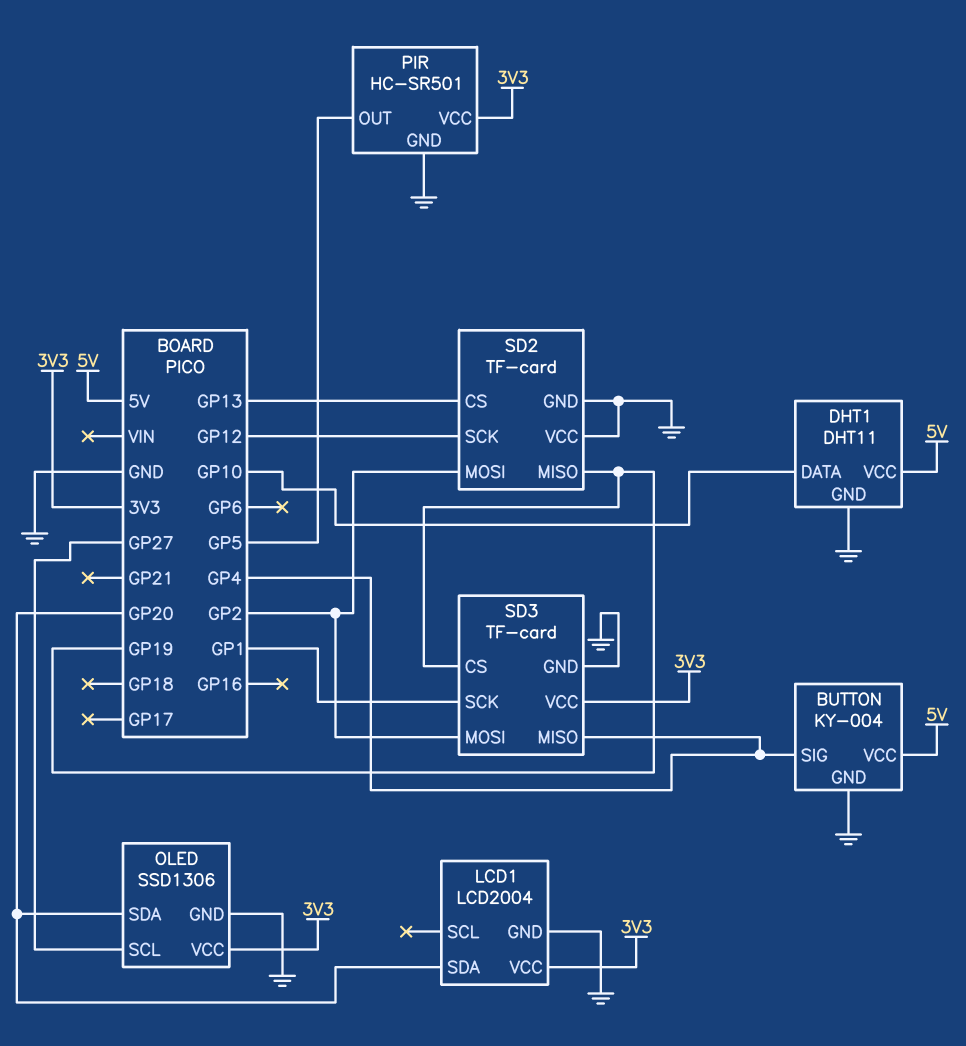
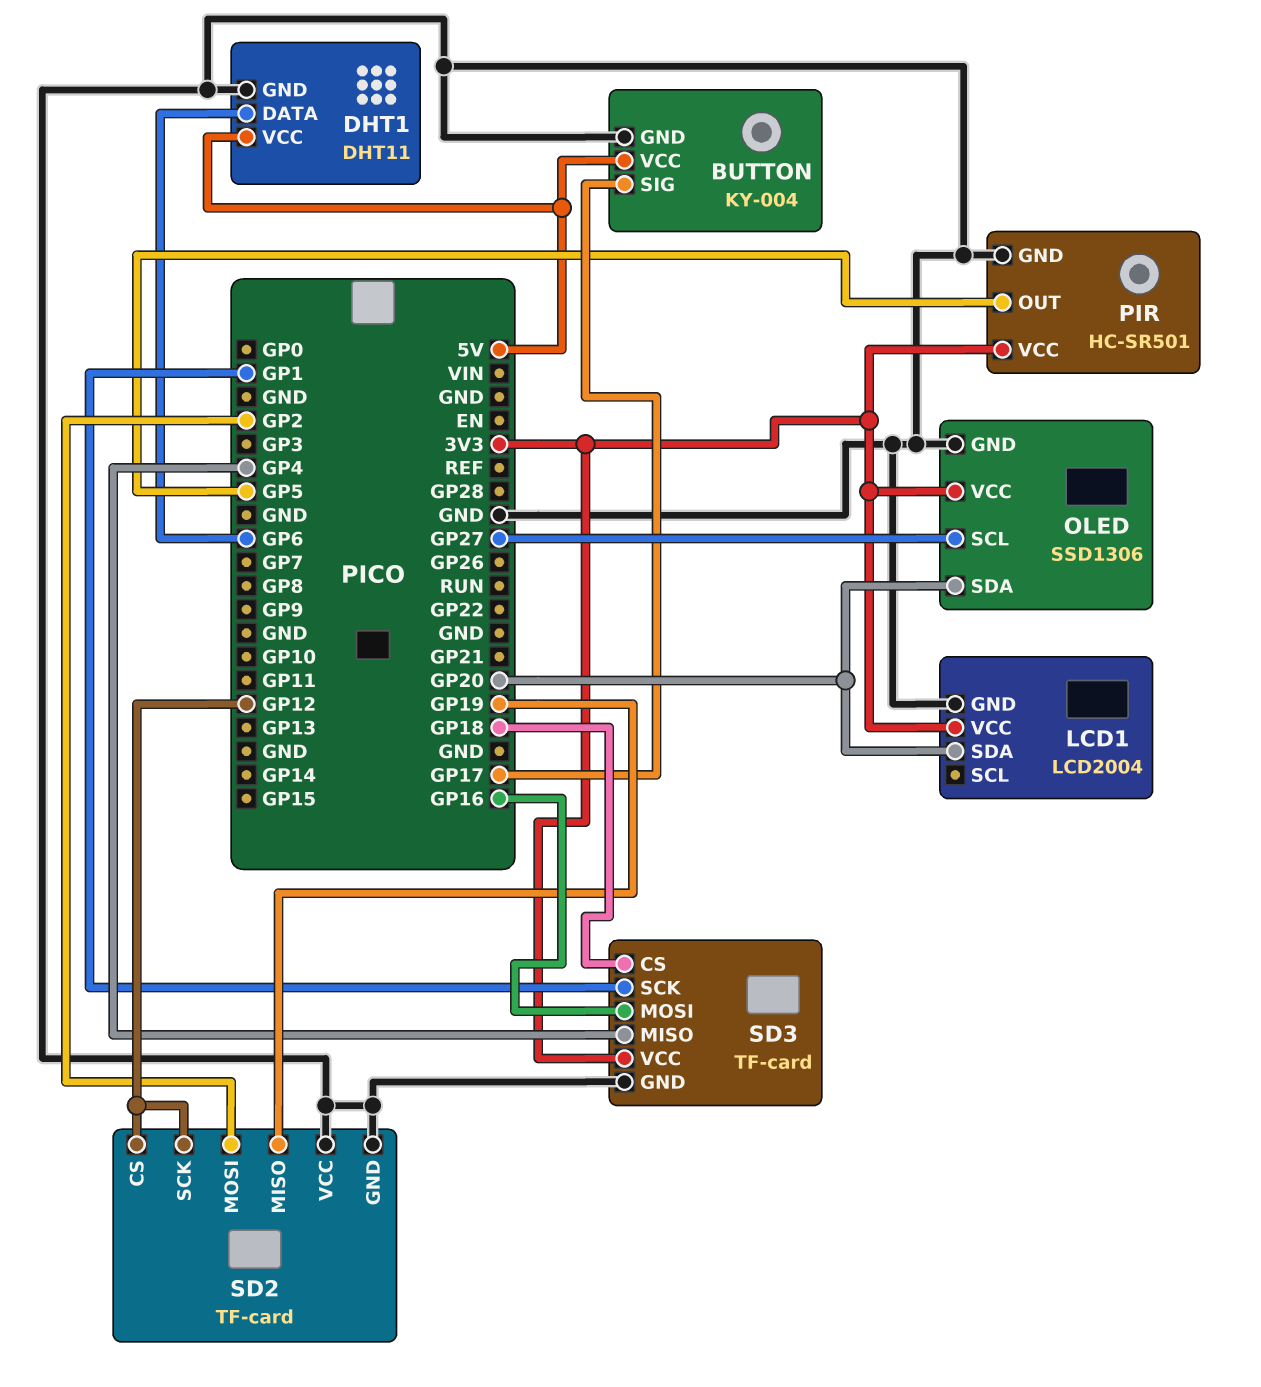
BUTTON pin SIG: GP4 -> GP17
DHT1 pin DATA: GP10 -> GP6
SD2 pin CS: GP13 -> GP12
SD3 pin CS: GP19 -> GP18
SD3 pin MOSI: GP2 -> GP16

